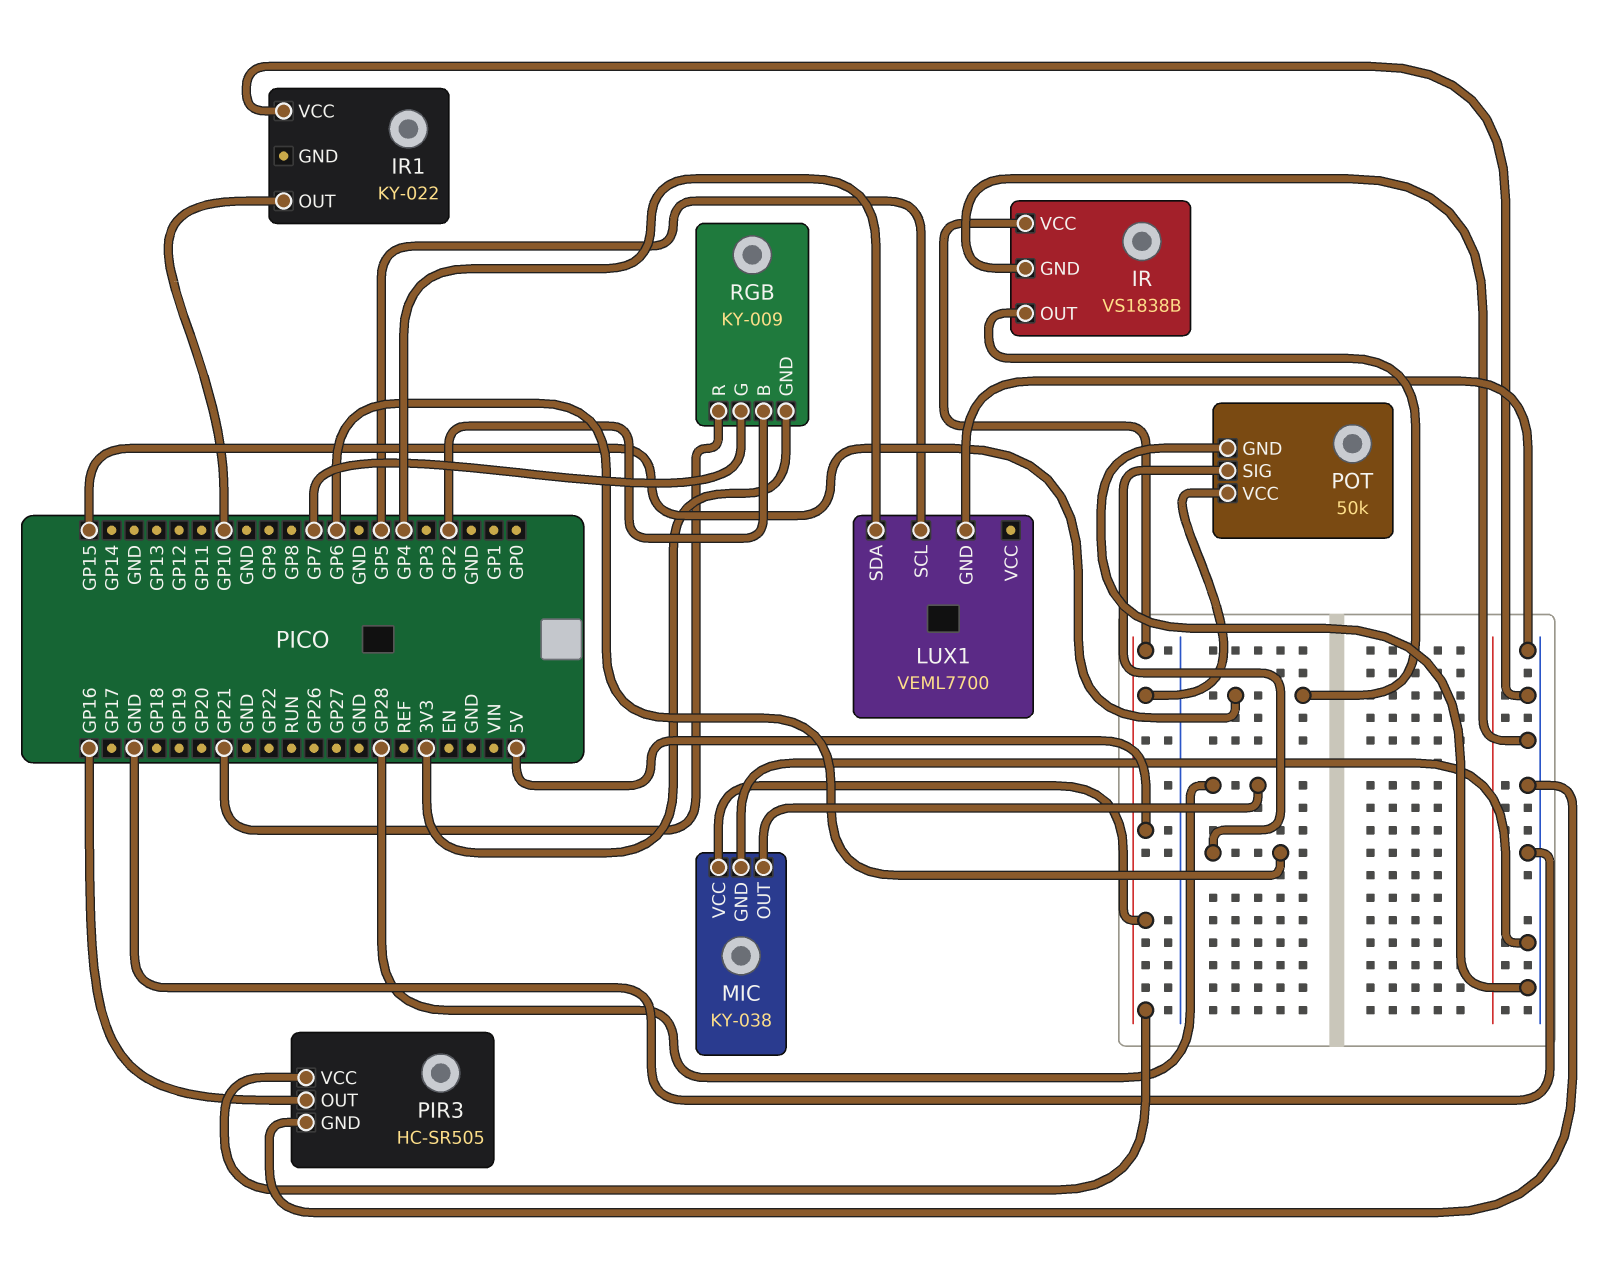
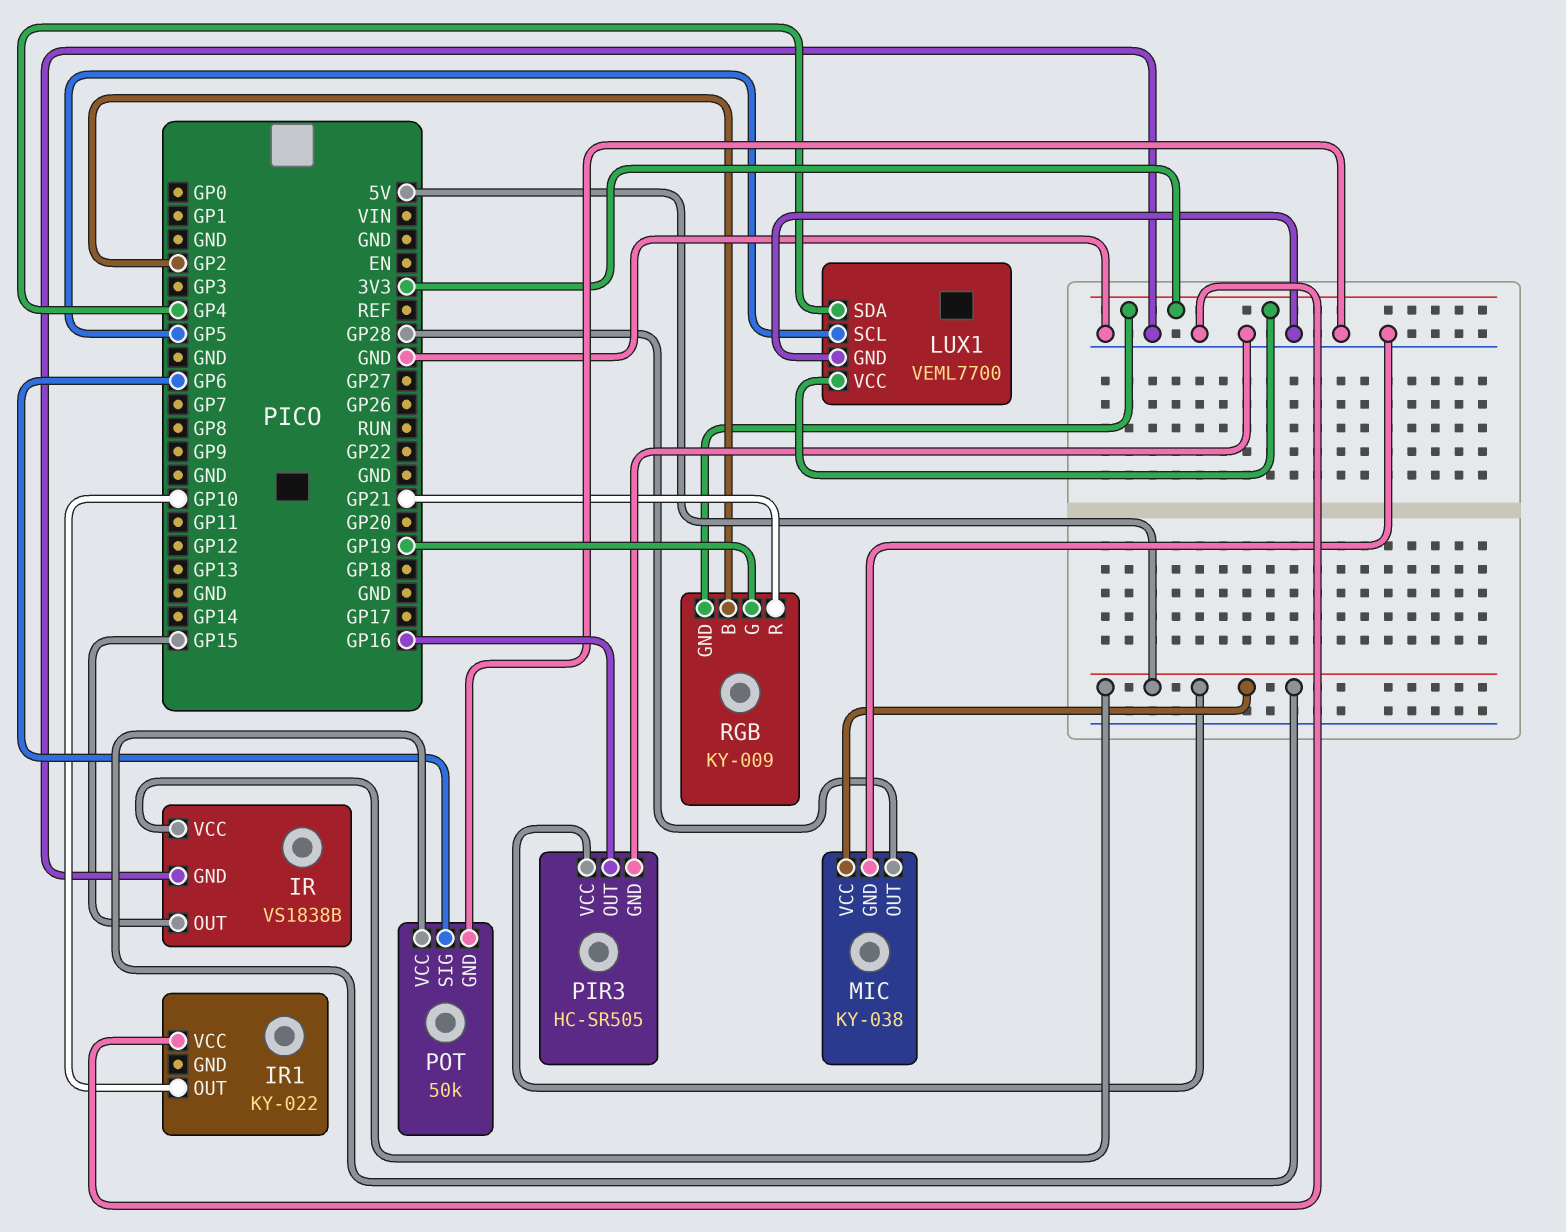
LUX1 pin VCC: none -> 3V3
RGB pin G: GP7 -> GP19

